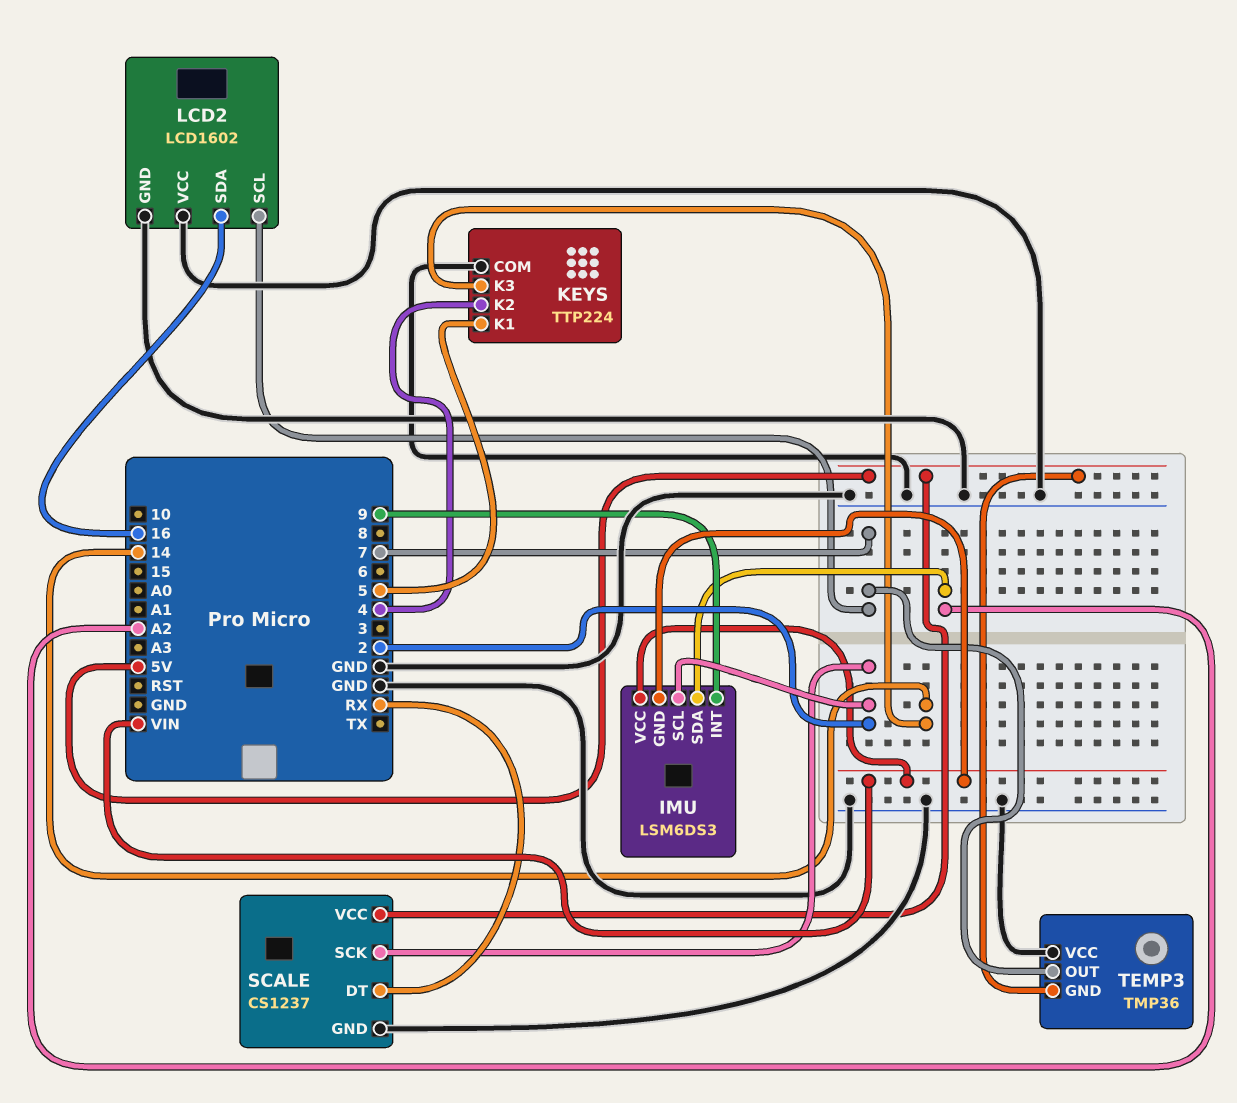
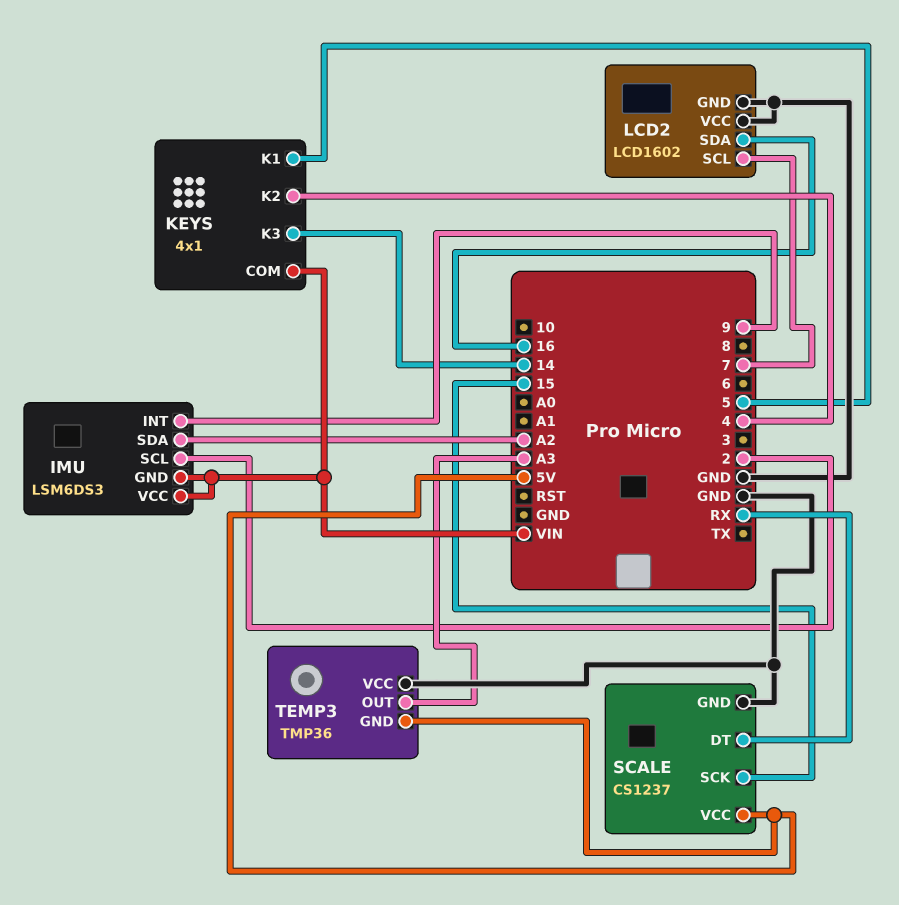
KEYS: TTP224 -> 4x1
KEYS pin COM: GND -> VIN
SCALE pin SCK: 2 -> 15
TEMP3 pin OUT: 7 -> A3

